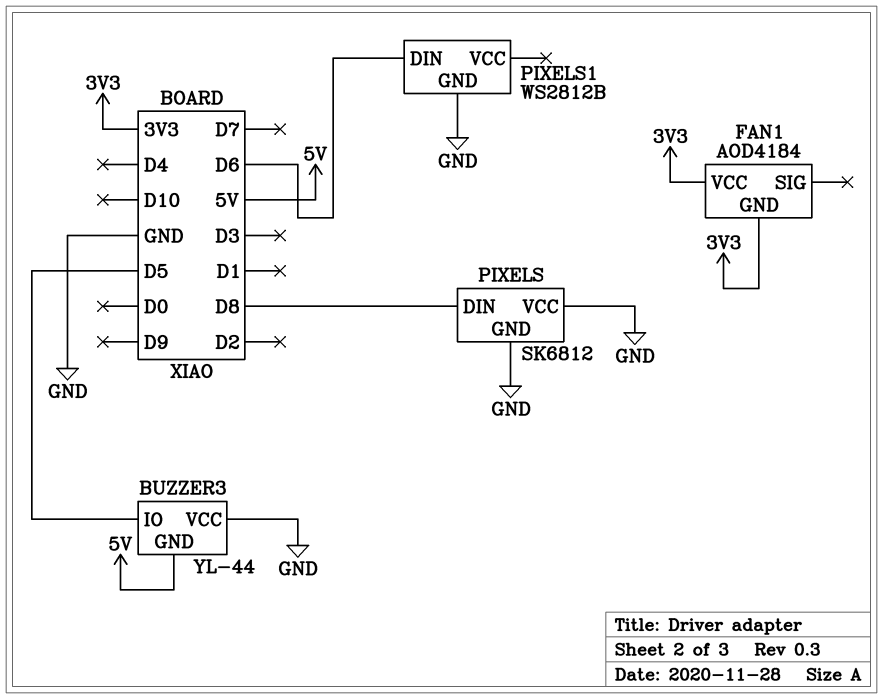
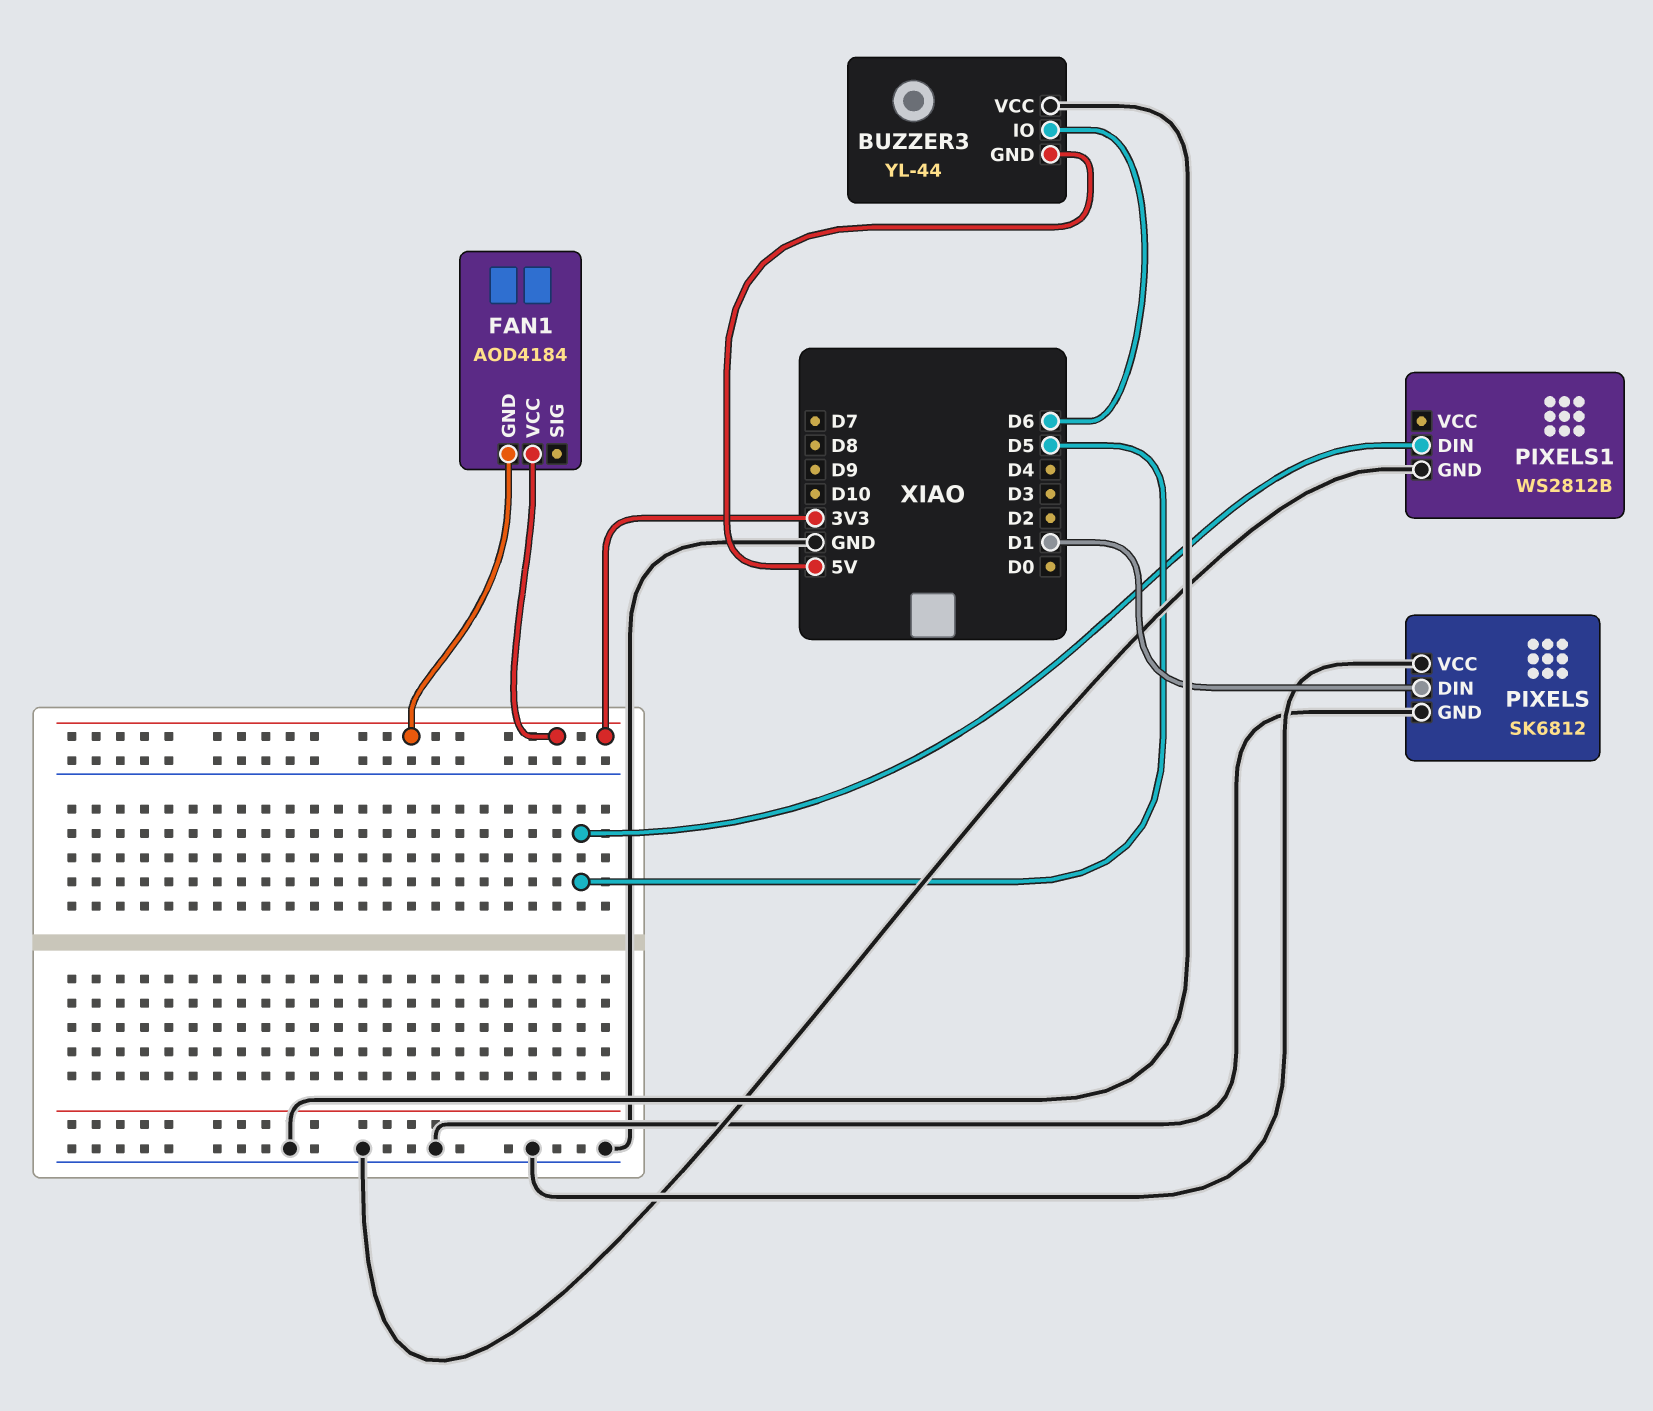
BUZZER3 pin IO: D5 -> D6
PIXELS pin DIN: D8 -> D1
PIXELS1 pin DIN: D6 -> D5

